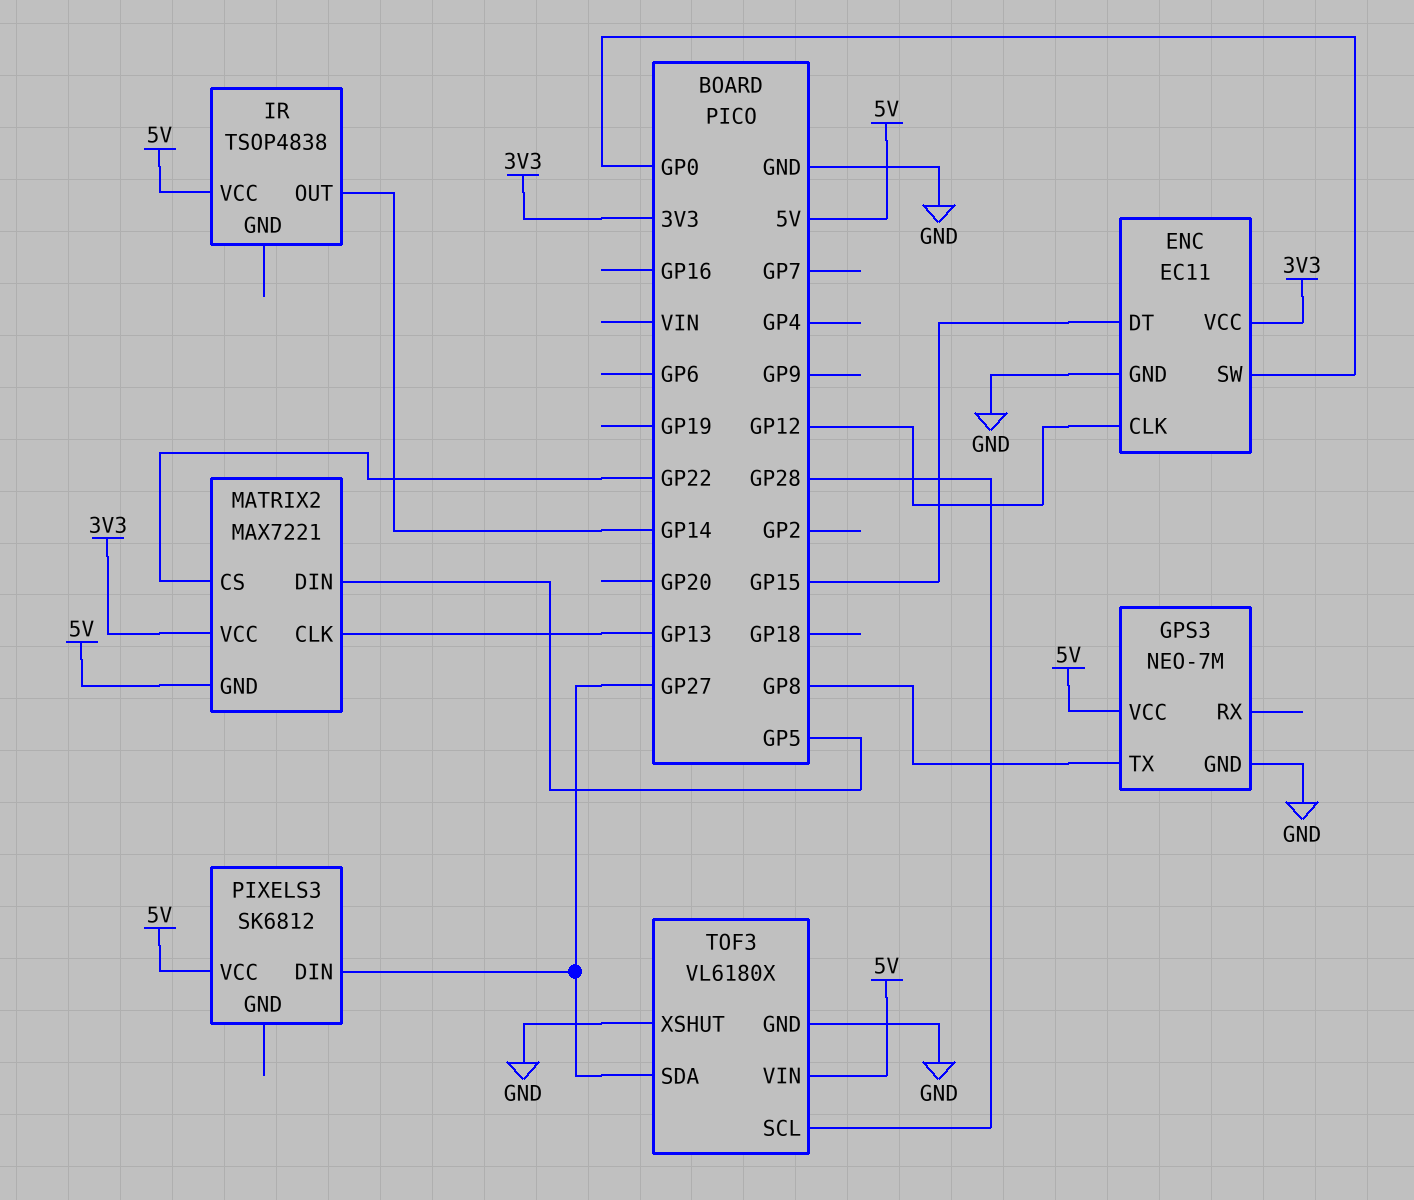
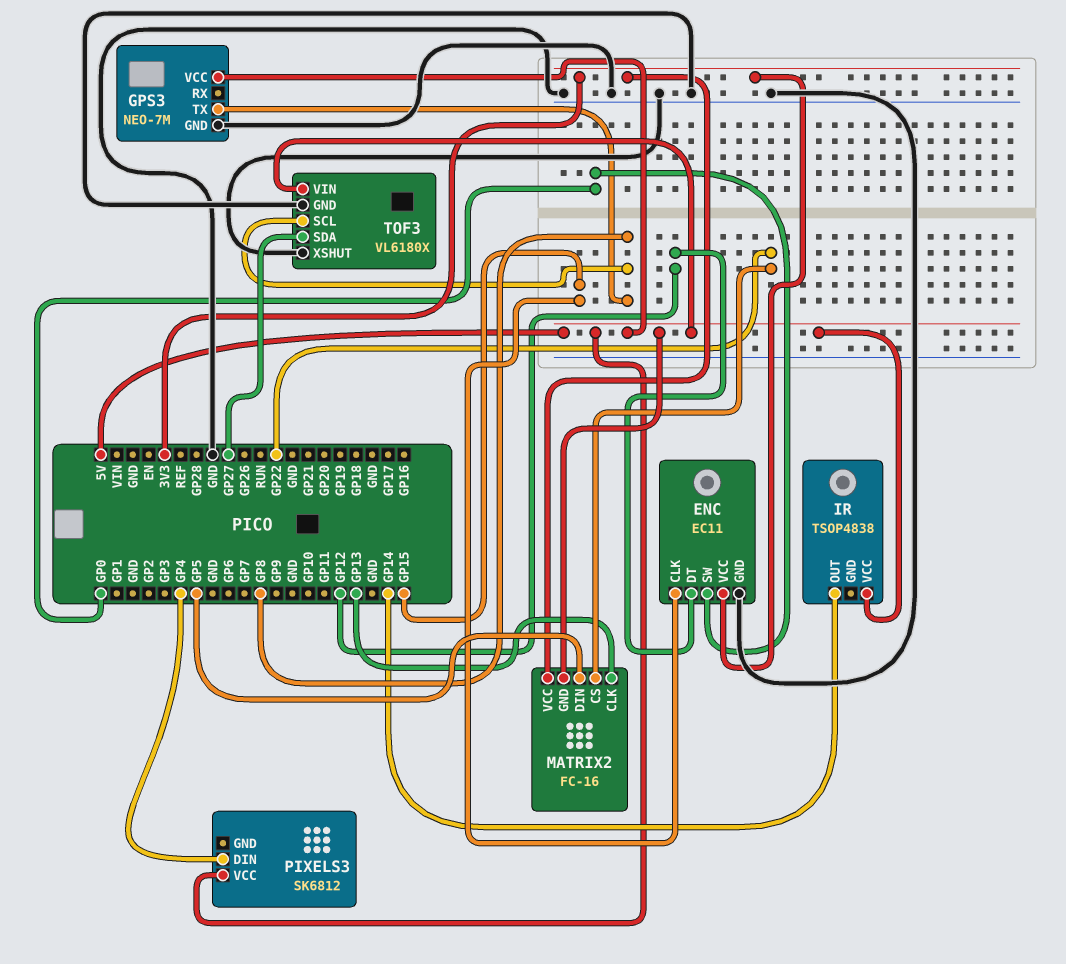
ENC pin CLK: GP12 -> GP15
ENC pin DT: GP15 -> GP12
MATRIX2: MAX7221 -> FC-16
PIXELS3 pin DIN: GP27 -> GP4
TOF3 pin SCL: GP28 -> GP8

